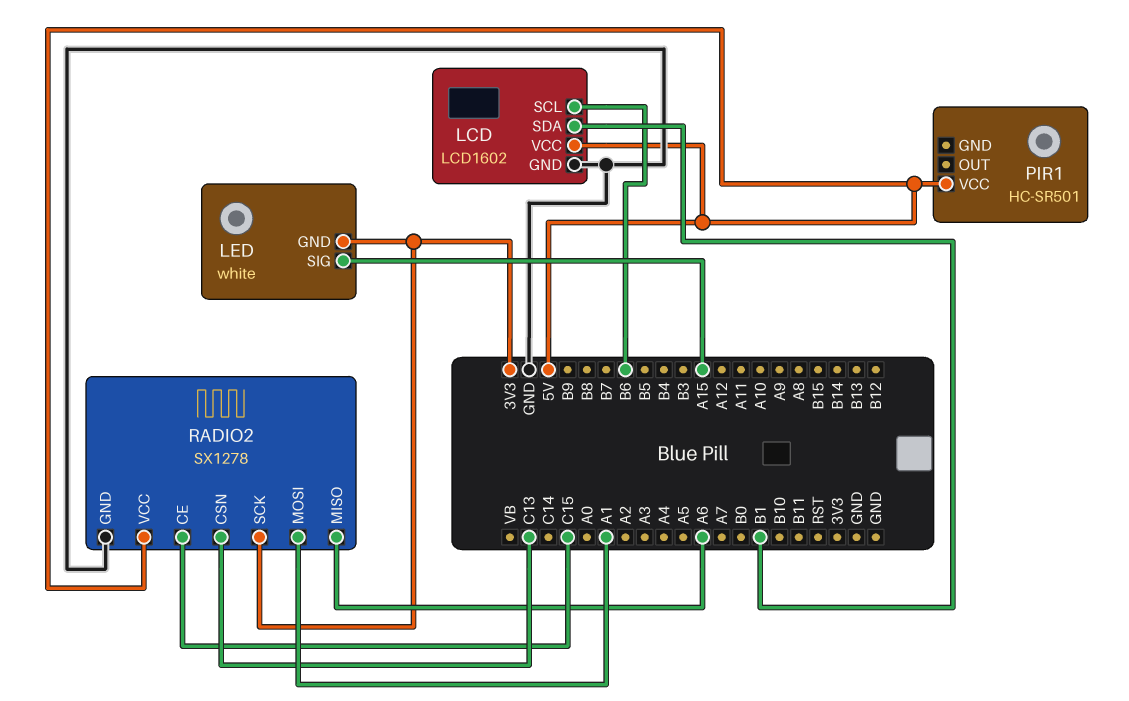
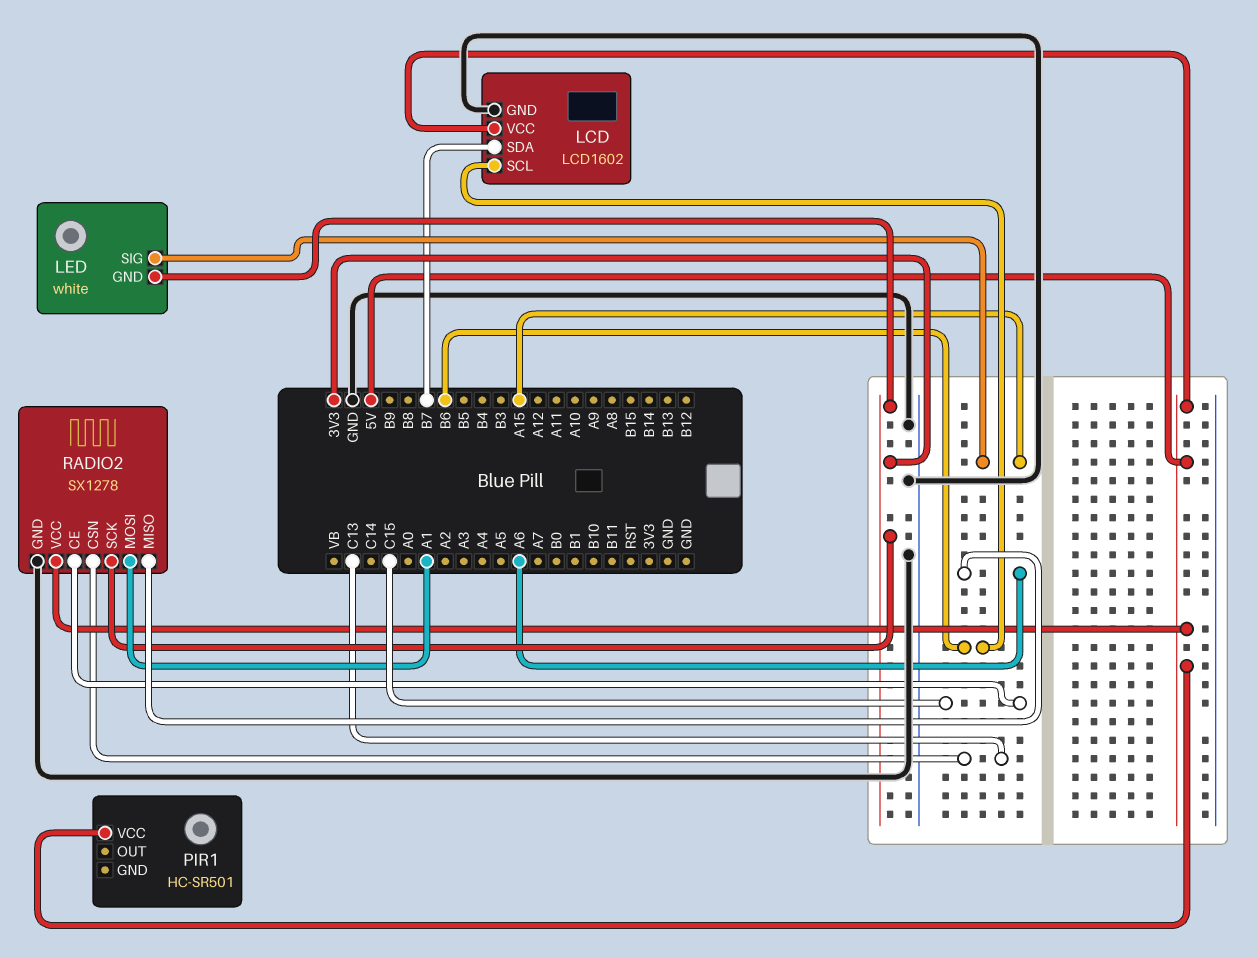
LCD pin SDA: B1 -> B7

